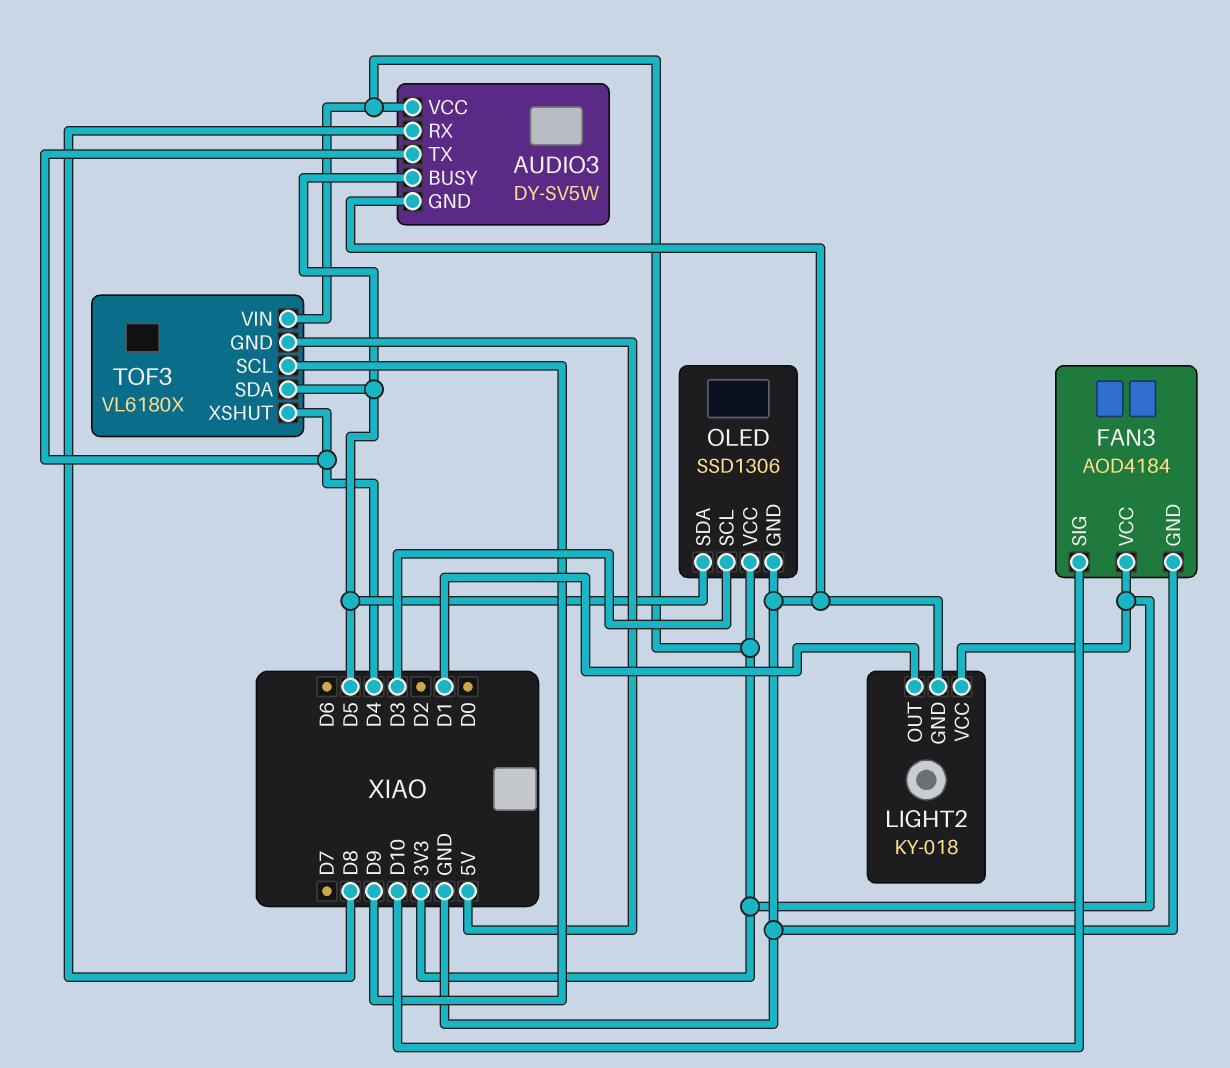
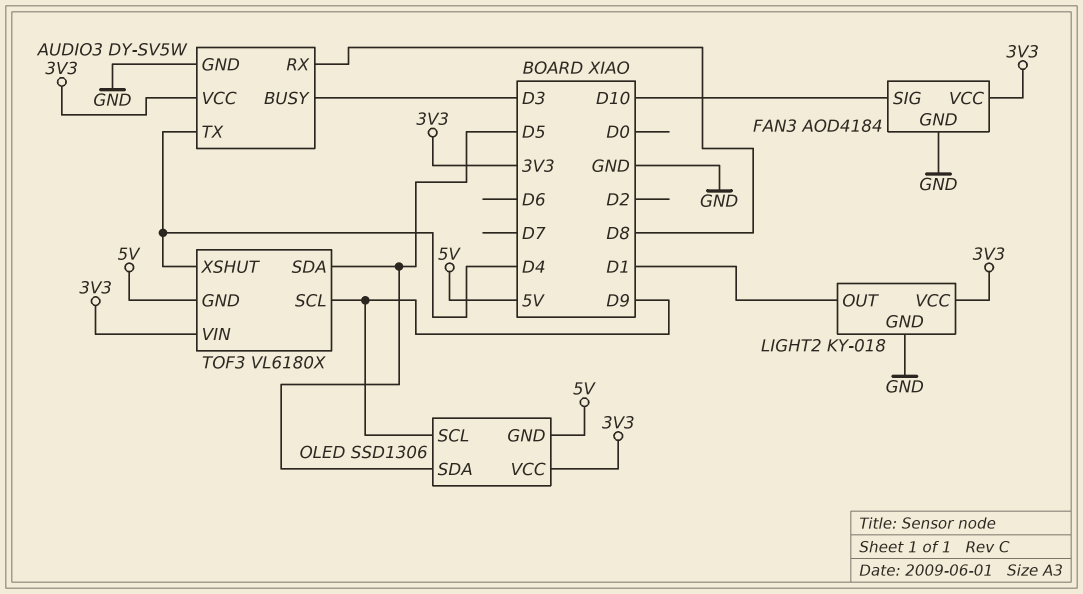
AUDIO3 pin BUSY: D5 -> D3
OLED pin GND: GND -> 5V
OLED pin SCL: D3 -> D9

